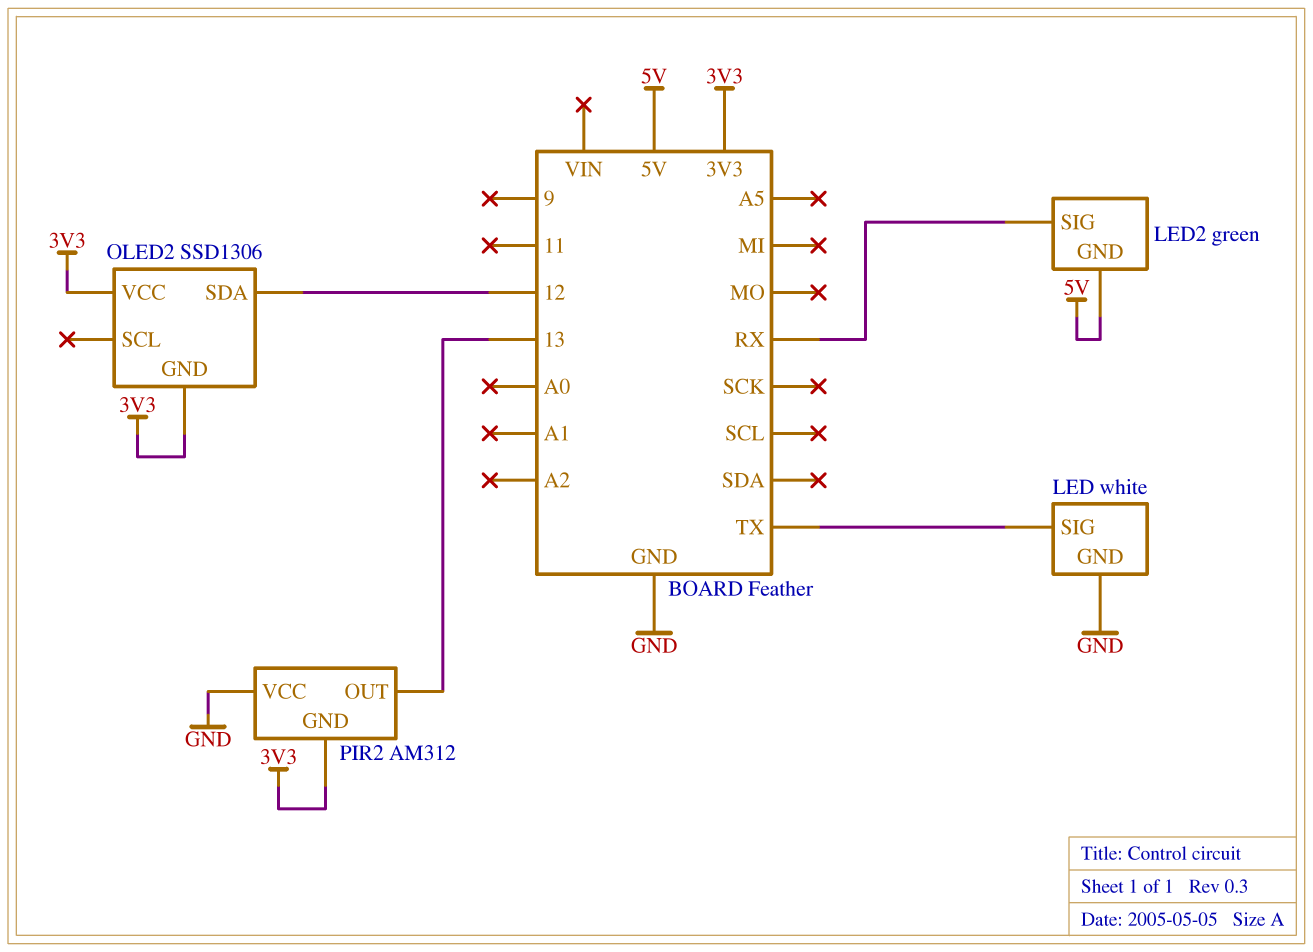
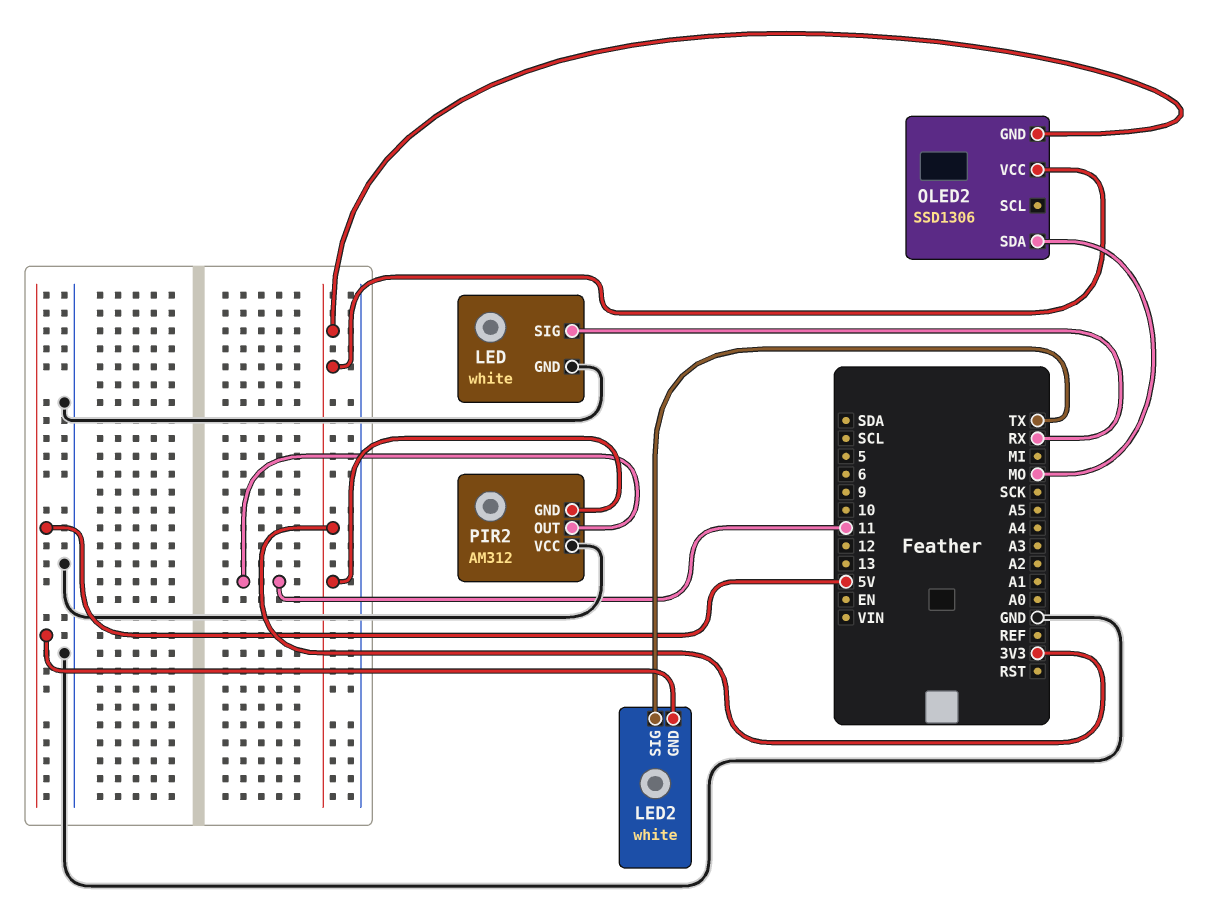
LED pin SIG: TX -> RX
LED2: green -> white
LED2 pin SIG: RX -> TX
OLED2 pin SDA: 12 -> MO
PIR2 pin OUT: 13 -> 11

